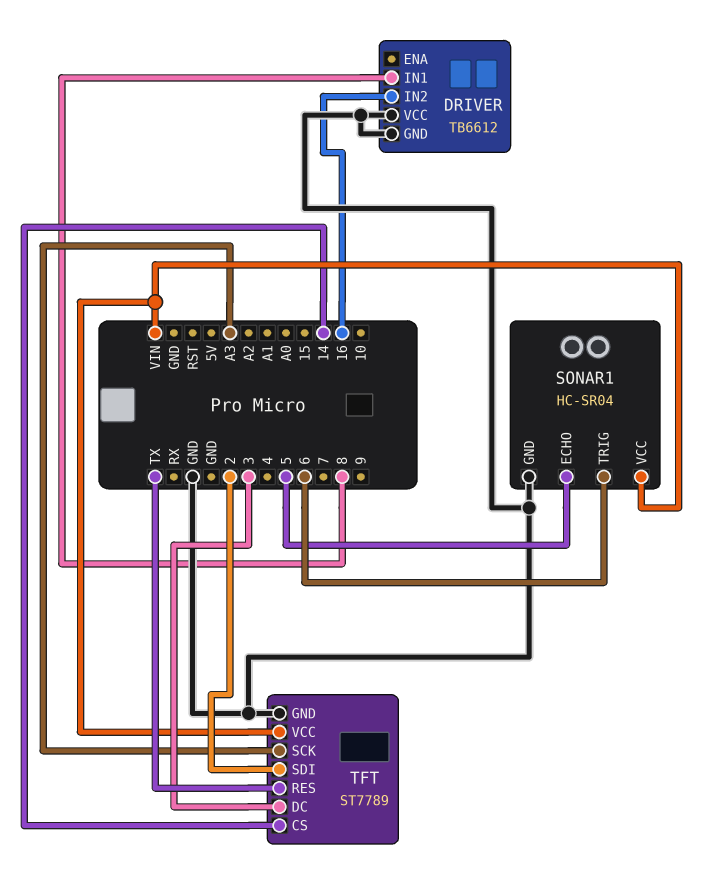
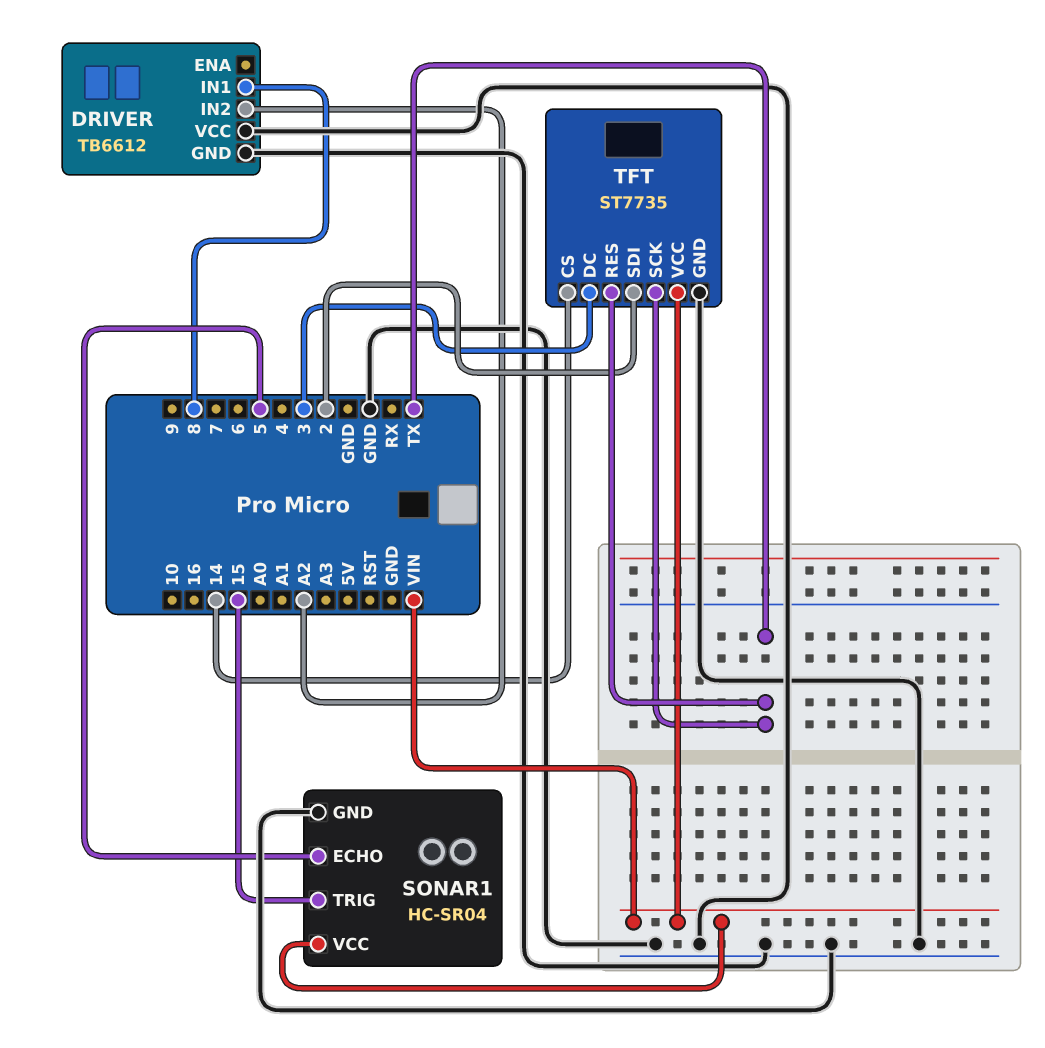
DRIVER pin IN2: 16 -> A2
SONAR1 pin TRIG: 6 -> 15
TFT: ST7789 -> ST7735
TFT pin SCK: A3 -> TX

